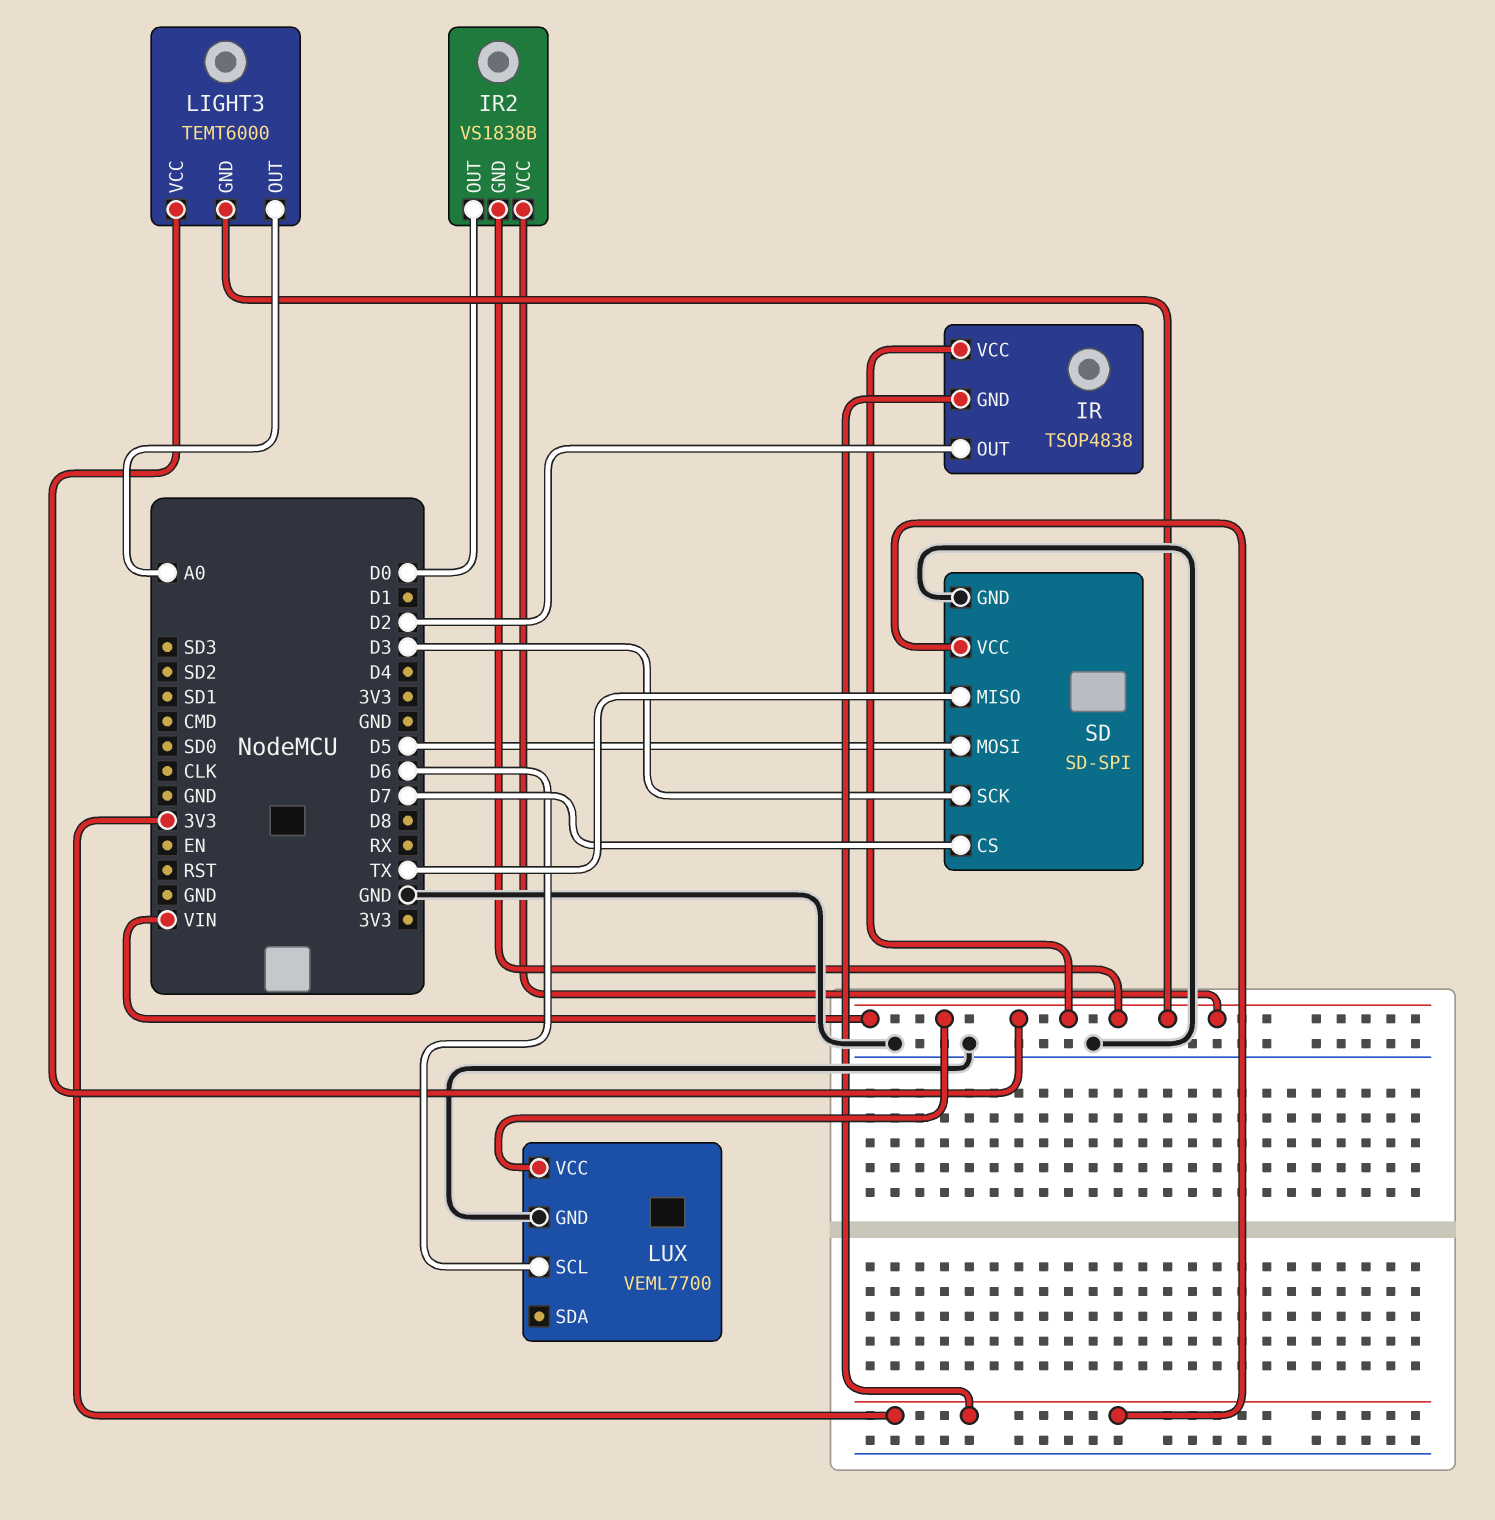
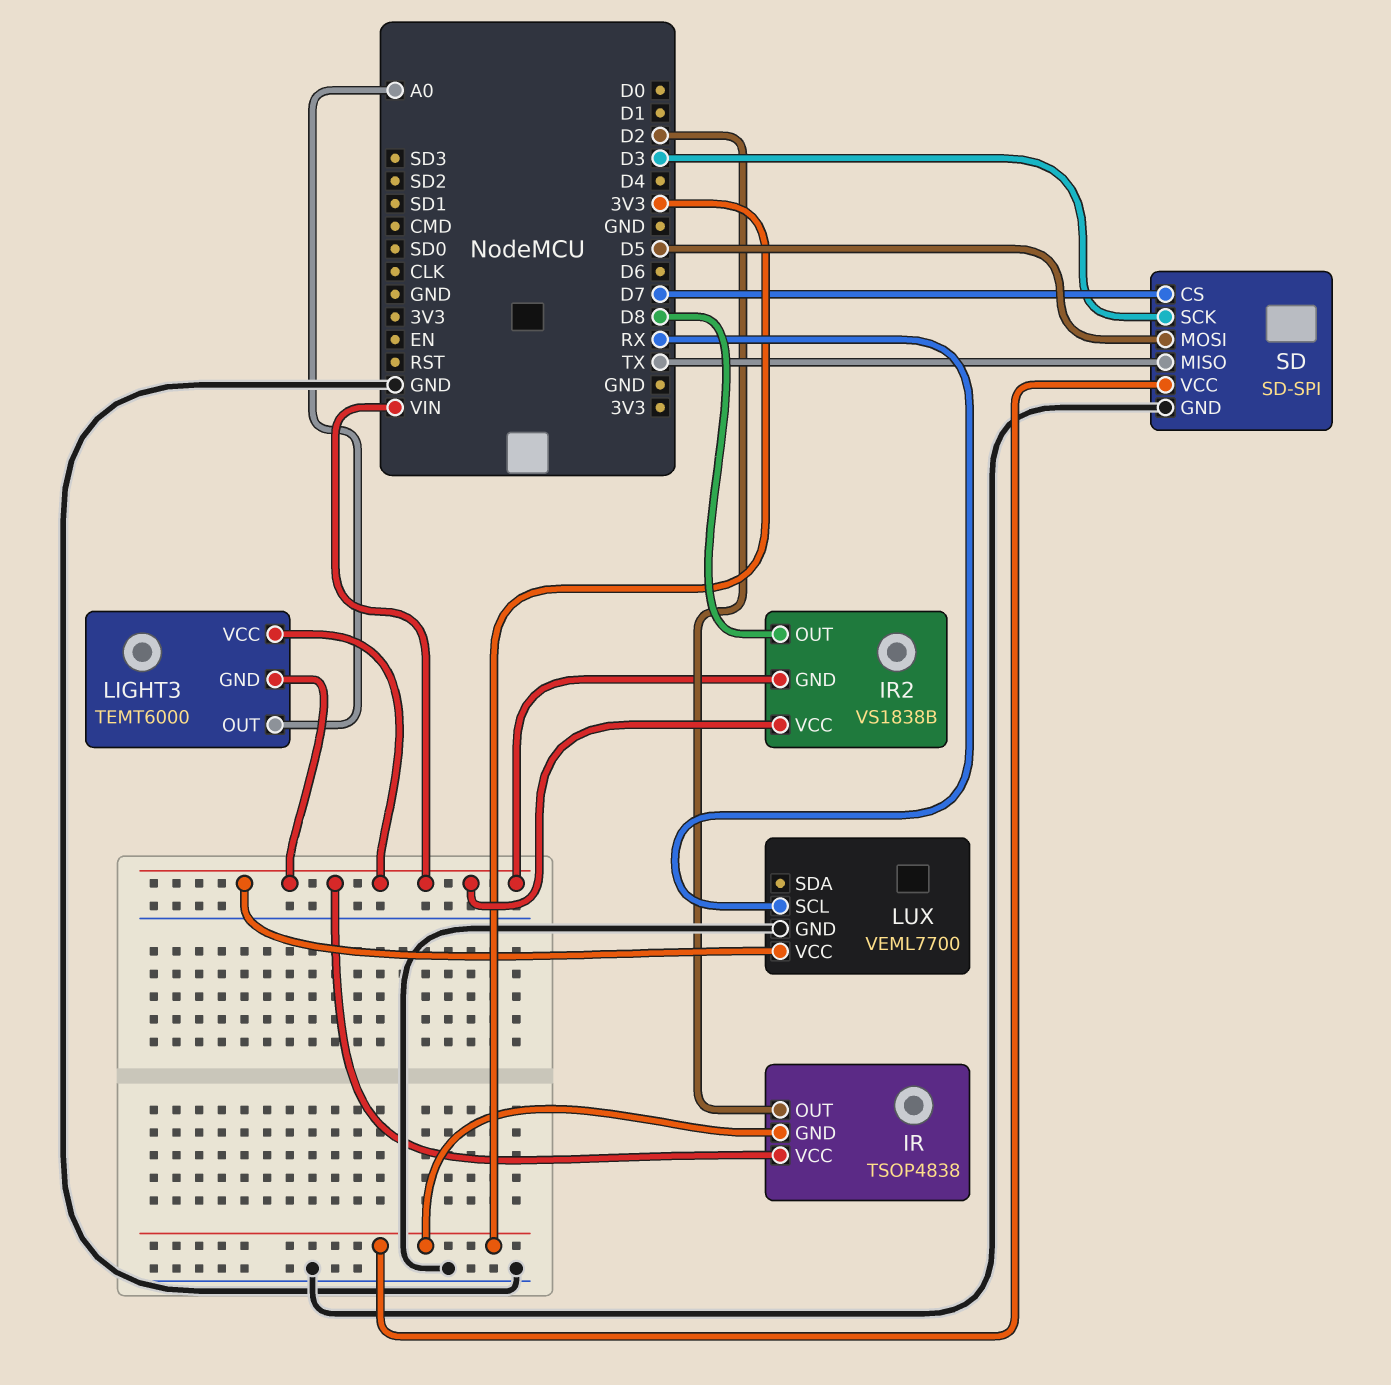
IR2 pin OUT: D0 -> D8
LUX pin SCL: D6 -> RX

